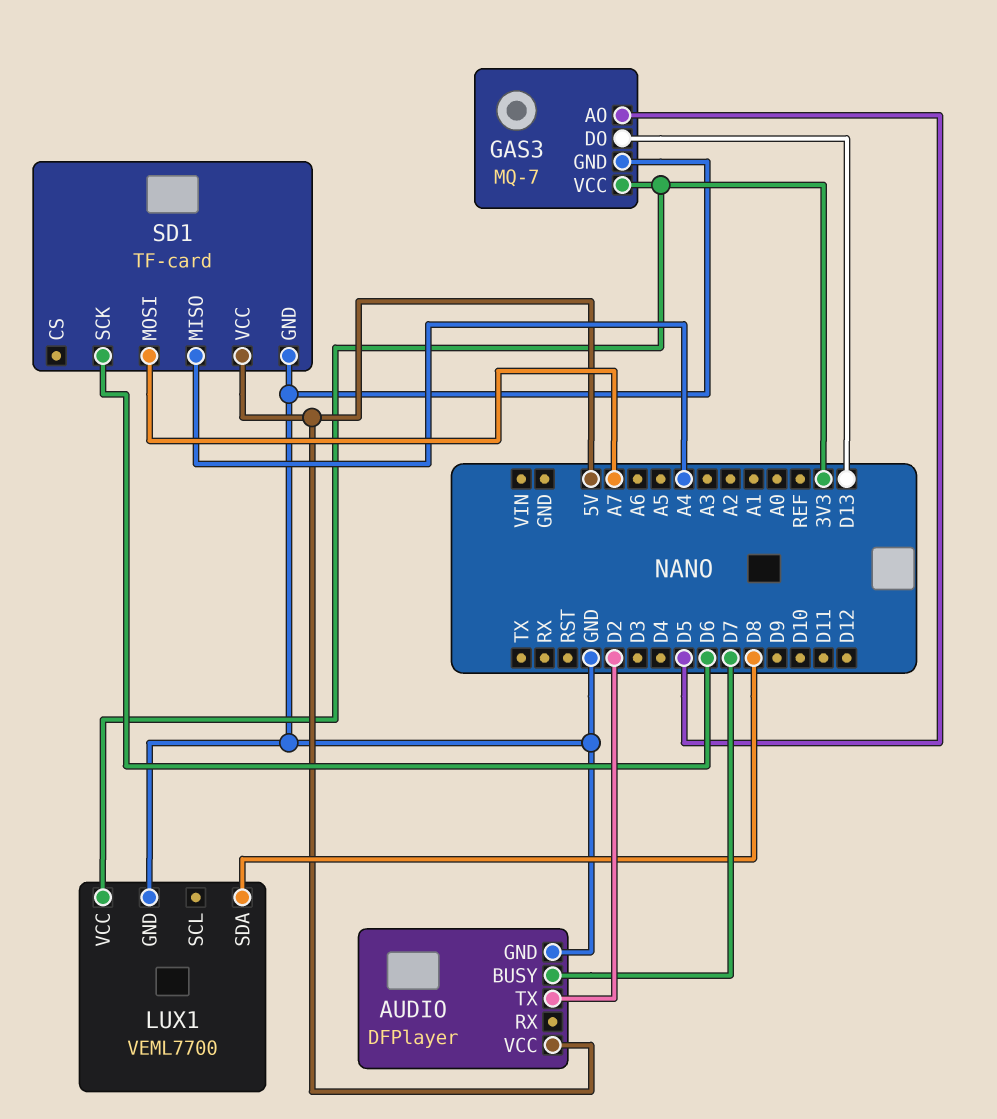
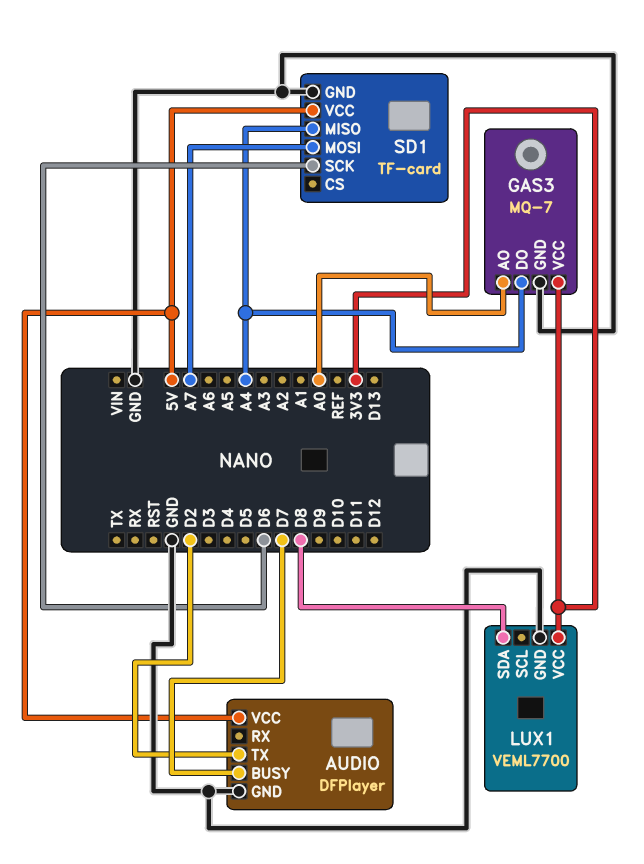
GAS3 pin AO: D5 -> A0
GAS3 pin DO: D13 -> A4

